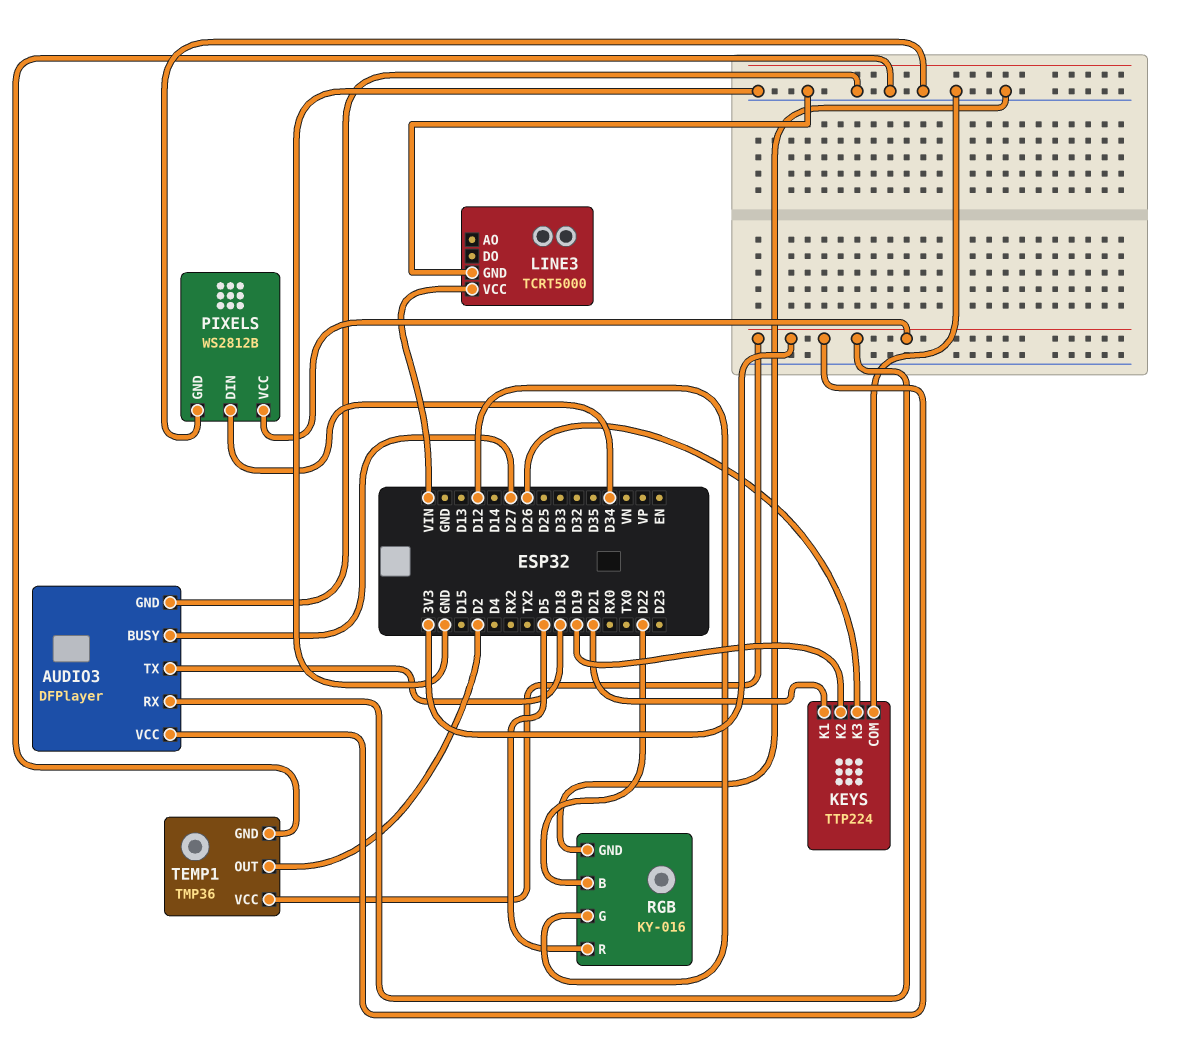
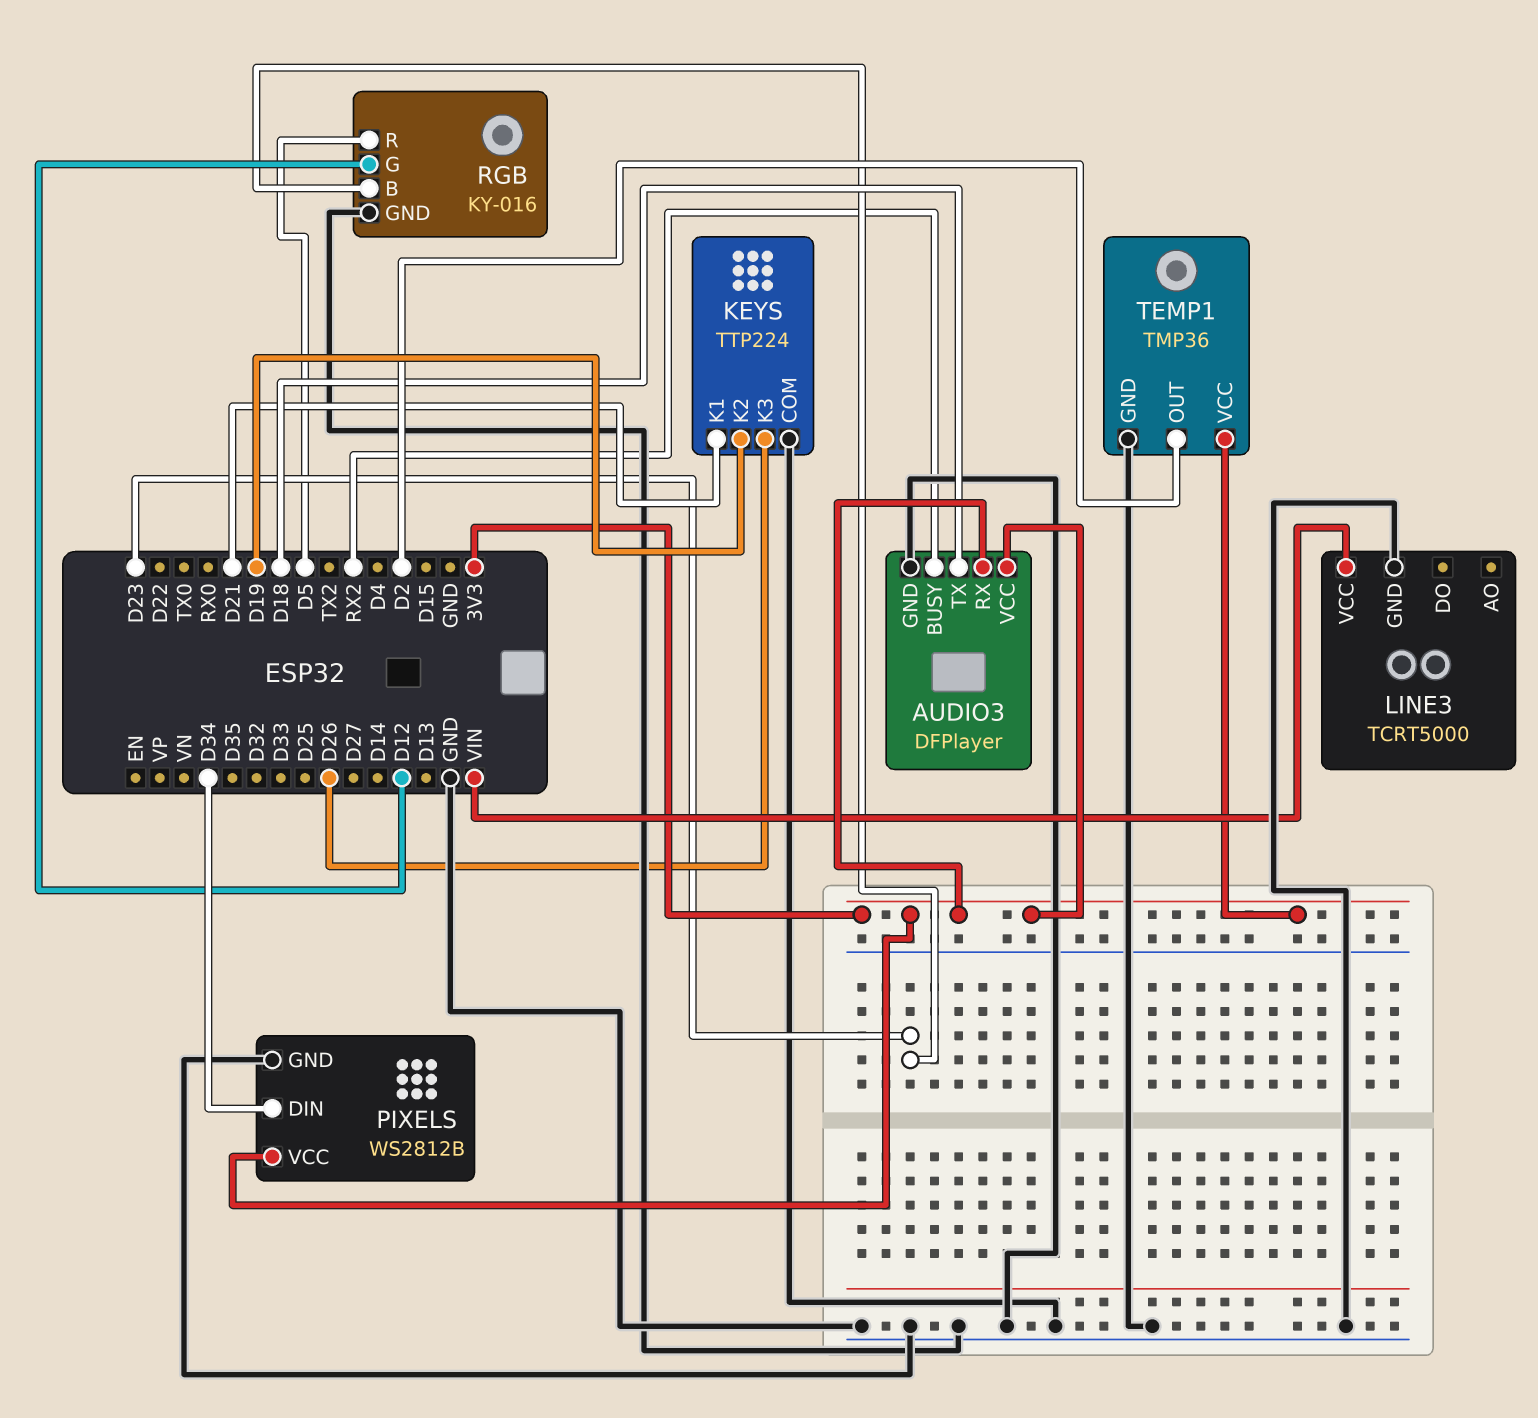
AUDIO3 pin BUSY: D27 -> RX2
RGB pin B: D22 -> D23

